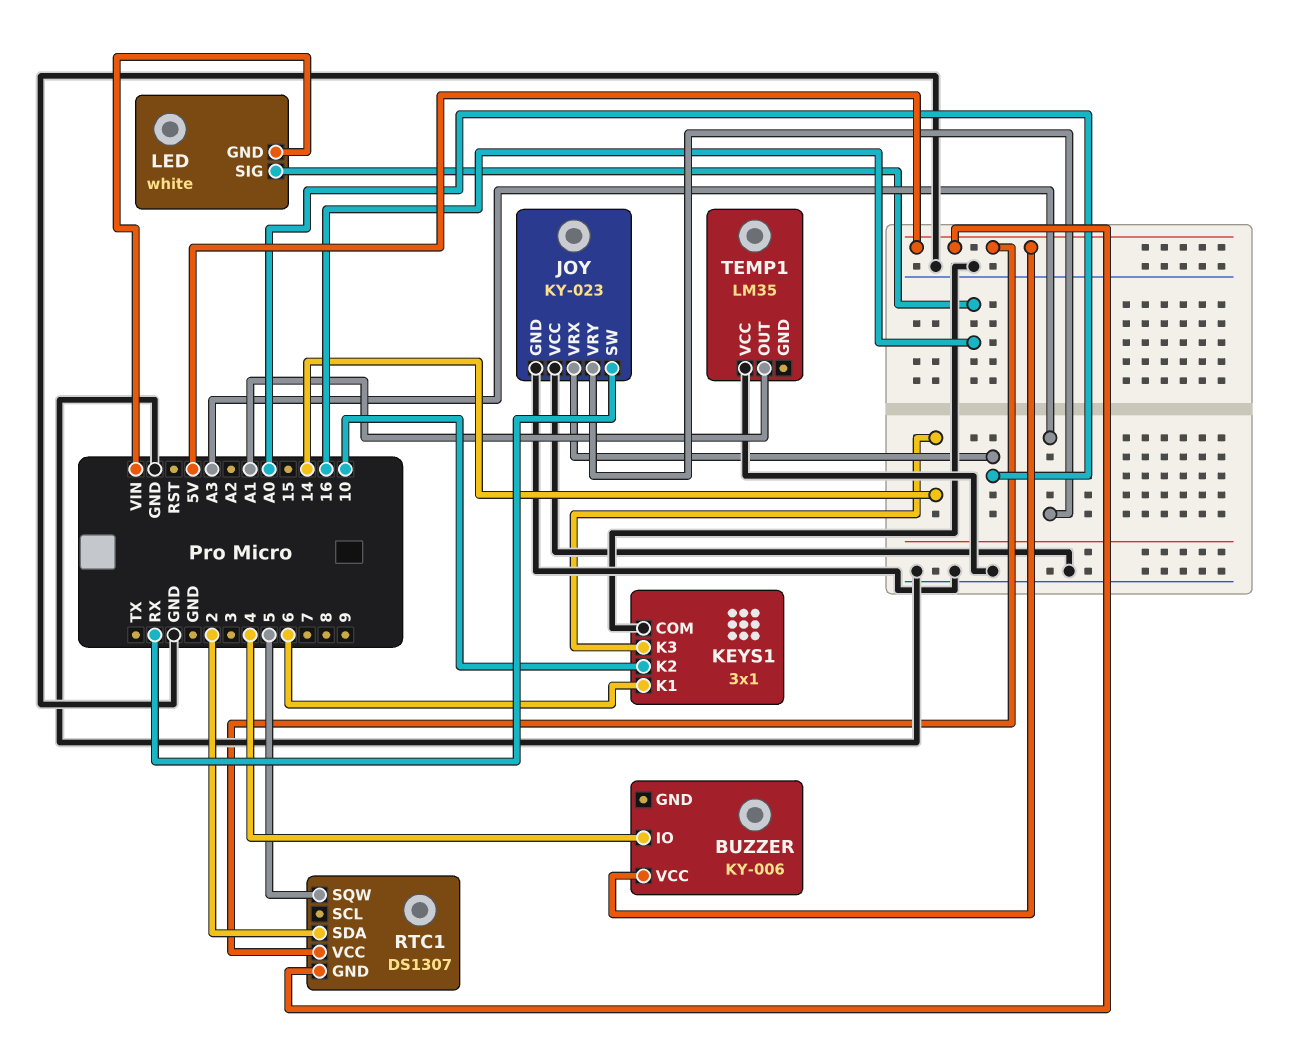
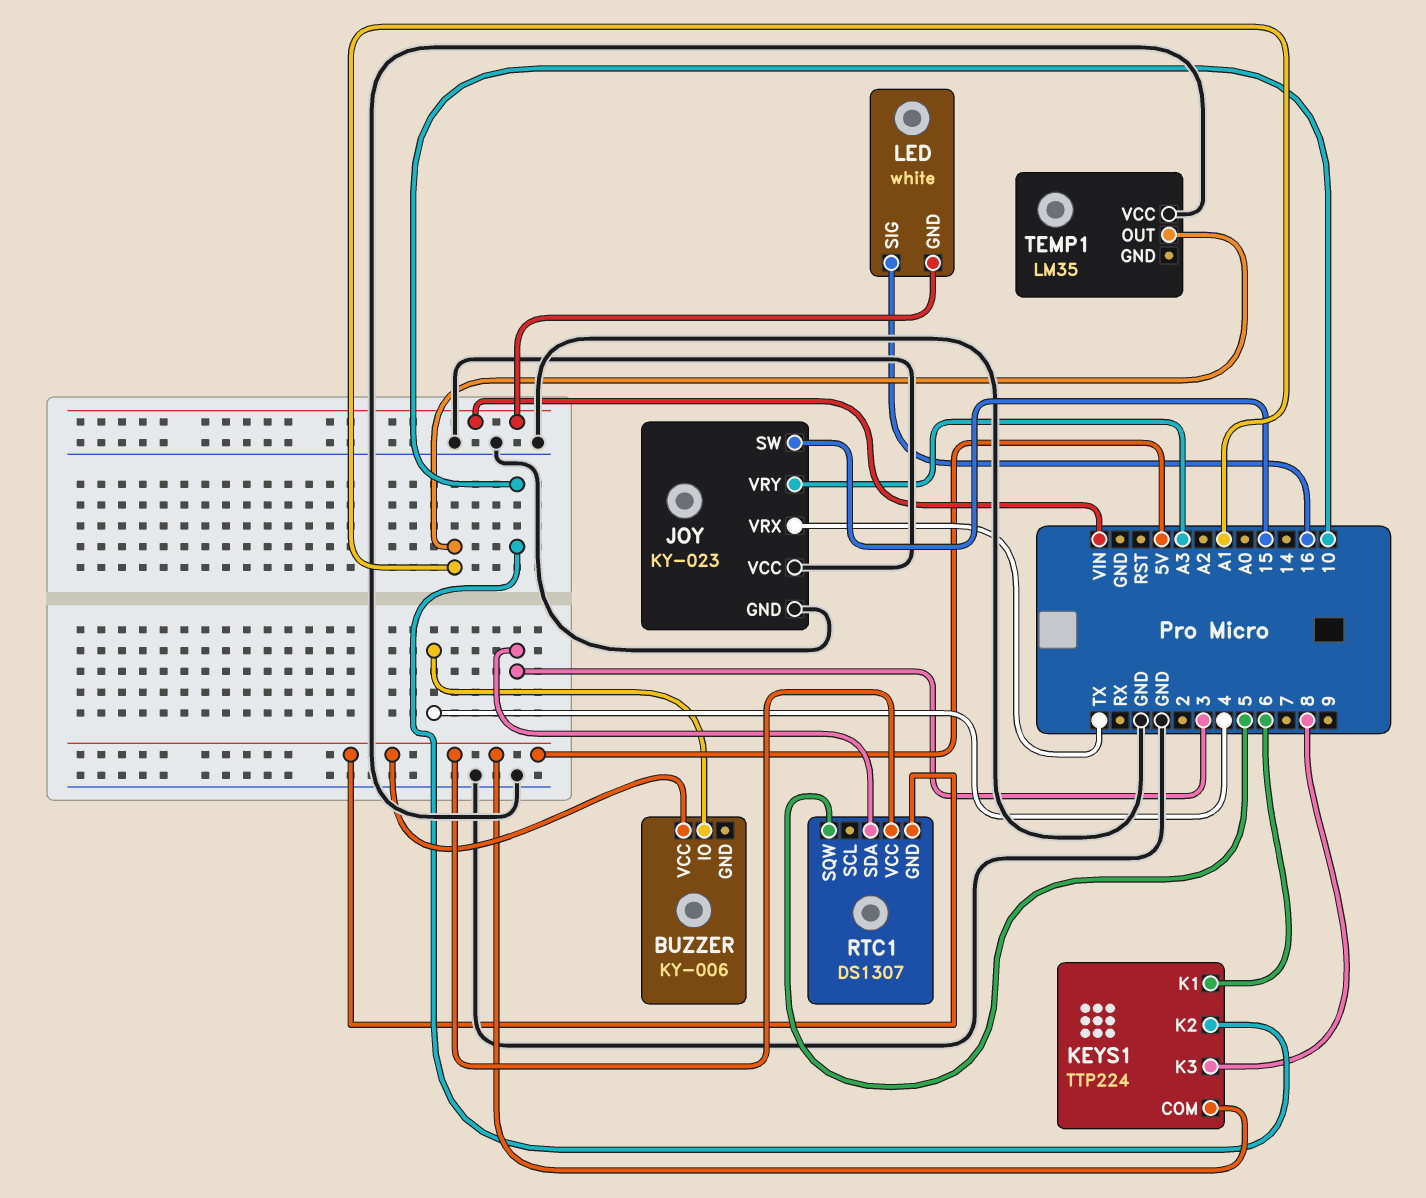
JOY pin SW: RX -> 15
JOY pin VRX: A0 -> TX
KEYS1: 3x1 -> TTP224
KEYS1 pin COM: GND -> 5V
KEYS1 pin K3: 14 -> 8
RTC1 pin SDA: 2 -> 3

